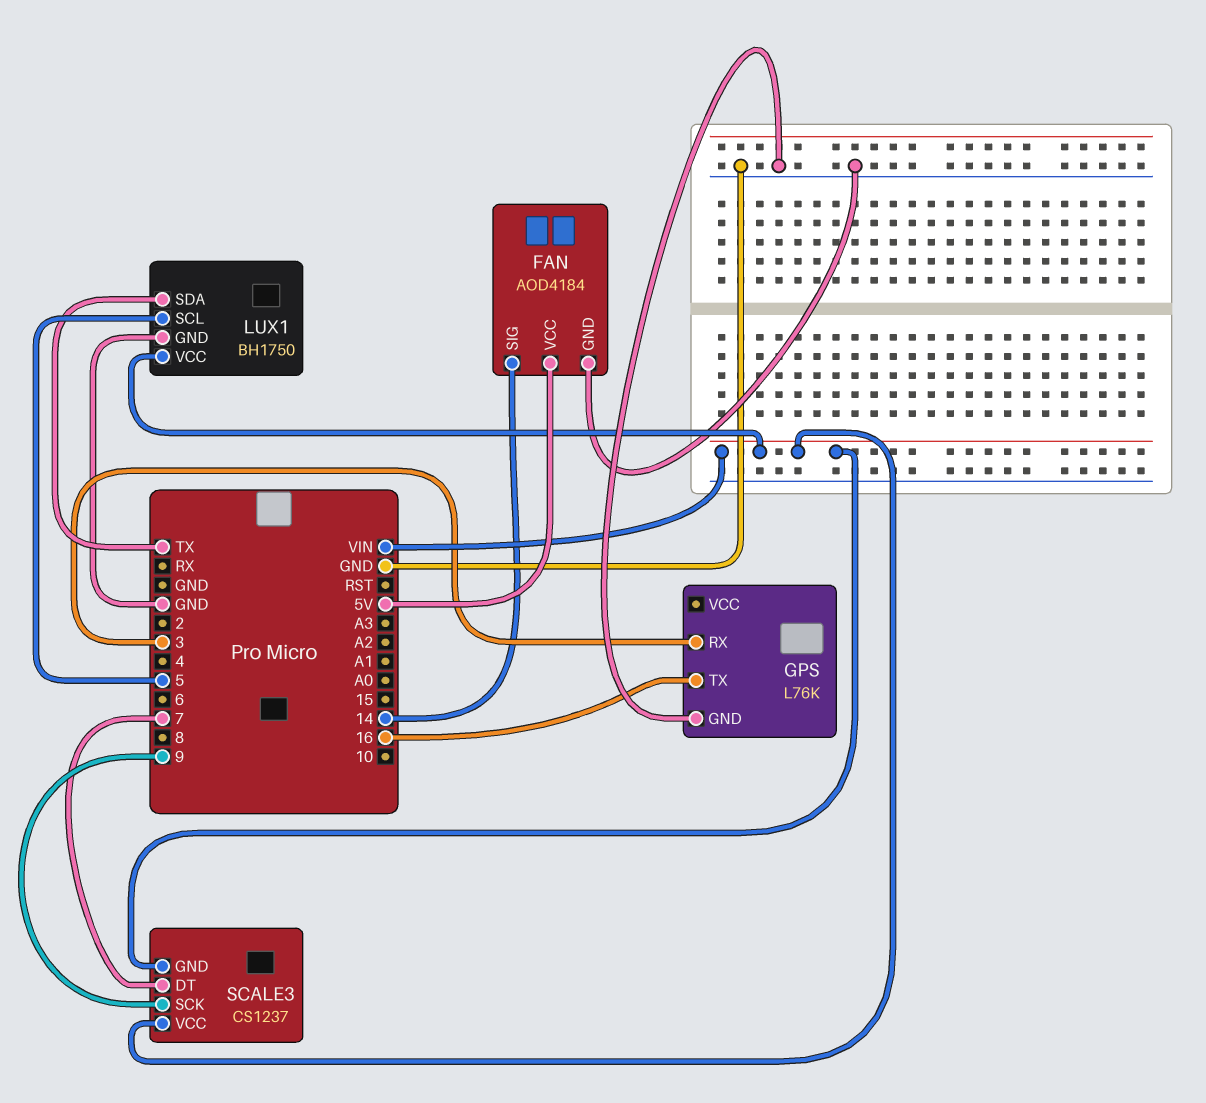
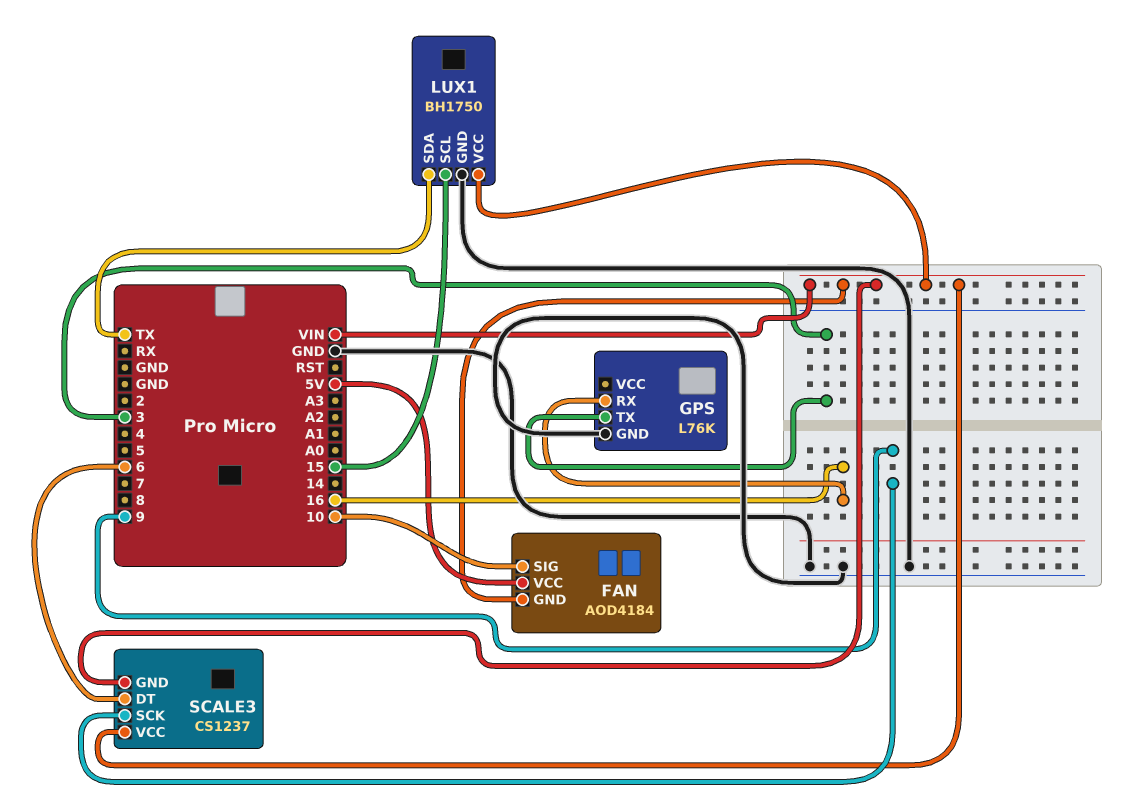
FAN pin GND: GND -> VIN
FAN pin SIG: 14 -> 10
GPS pin RX: 3 -> 16
GPS pin TX: 16 -> 3
LUX1 pin SCL: 5 -> 15
SCALE3 pin DT: 7 -> 6

